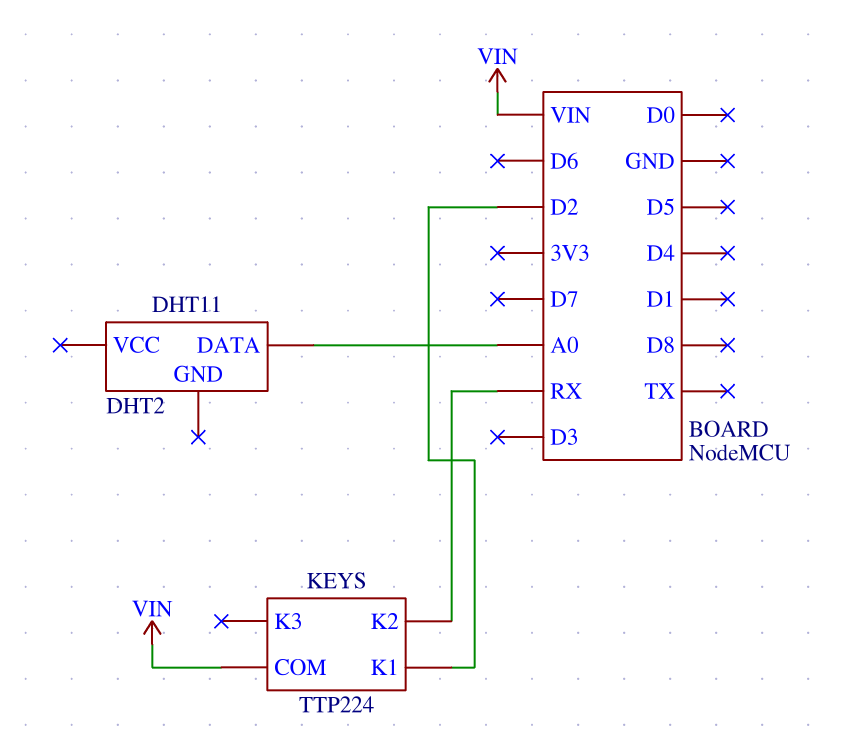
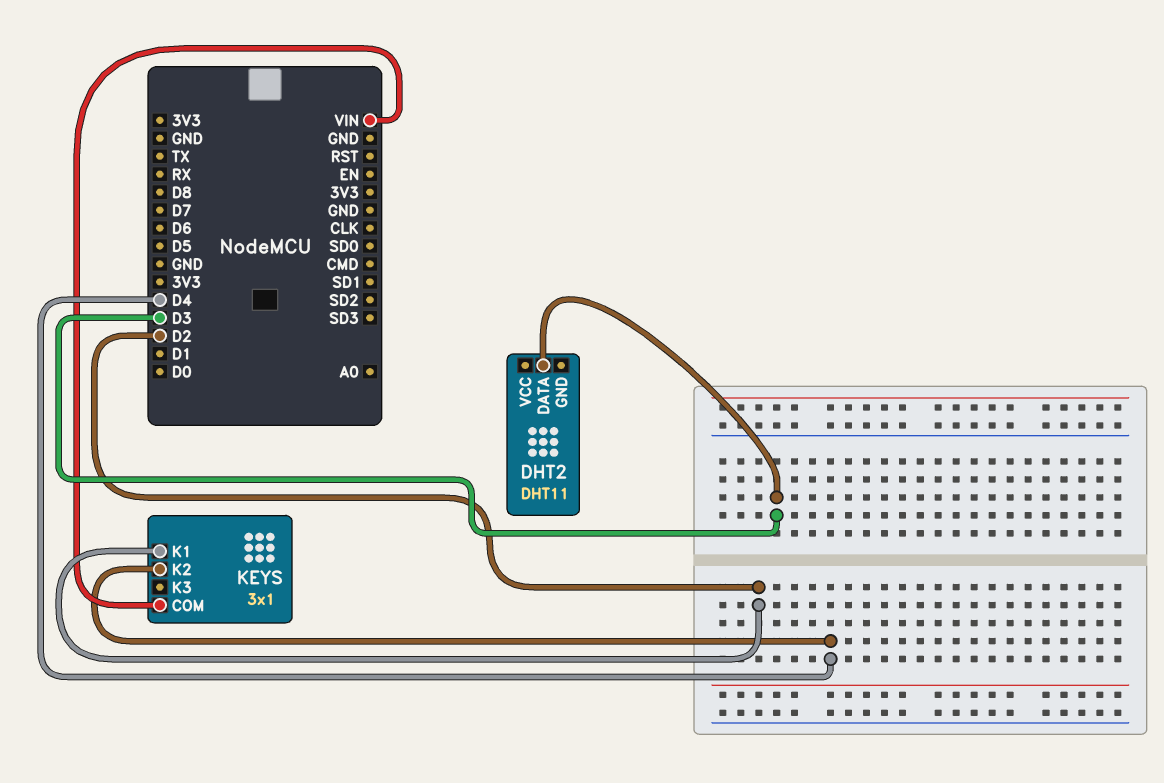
DHT2 pin DATA: A0 -> D3
KEYS: TTP224 -> 3x1
KEYS pin K2: RX -> D4

